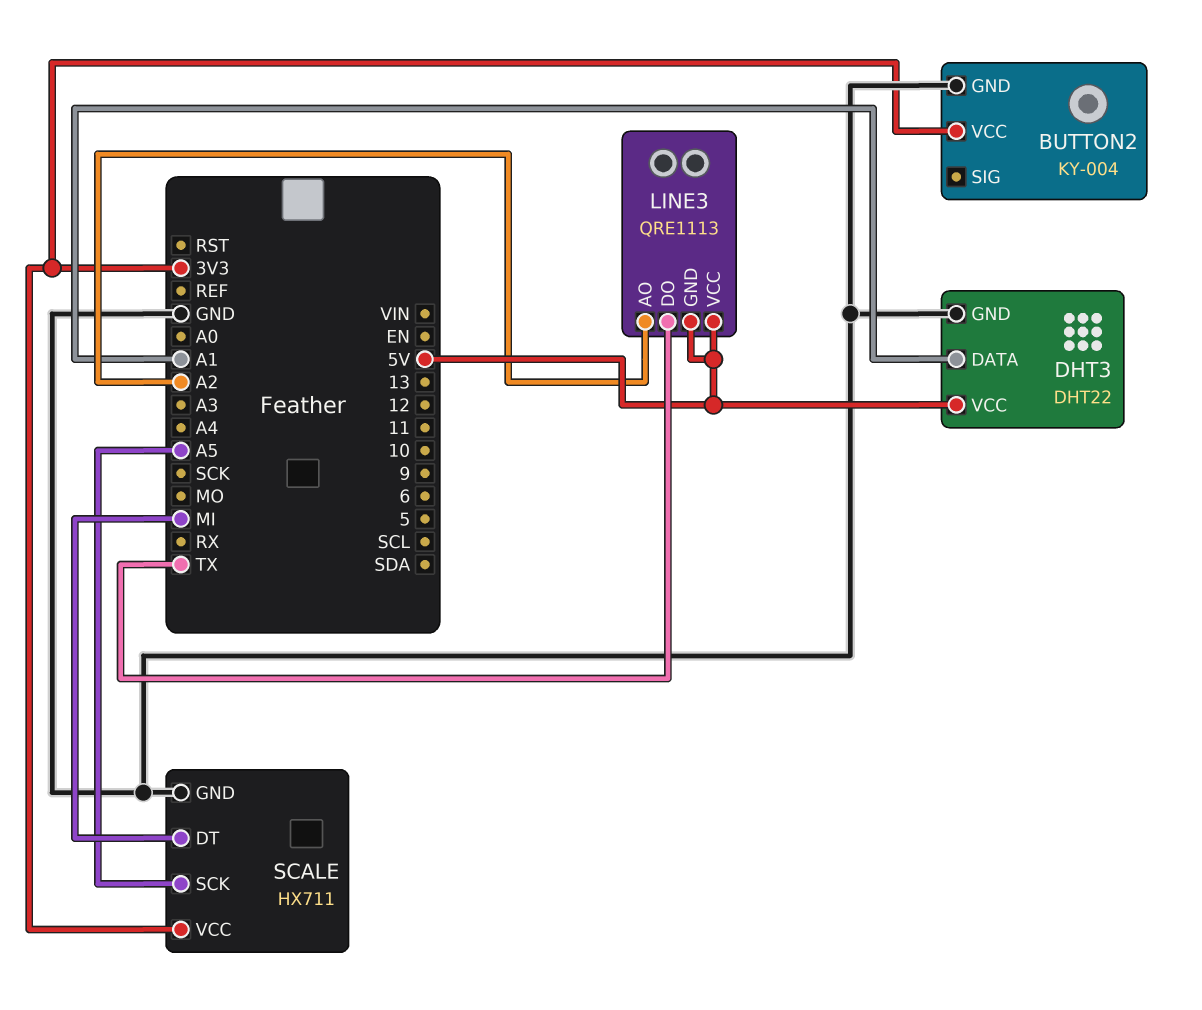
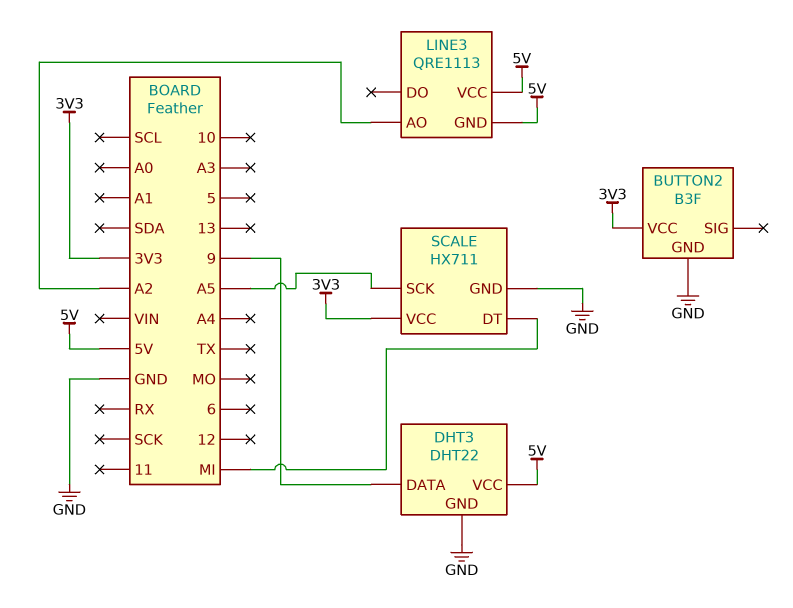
BUTTON2: KY-004 -> B3F
DHT3 pin DATA: A1 -> 9
LINE3 pin DO: TX -> none

